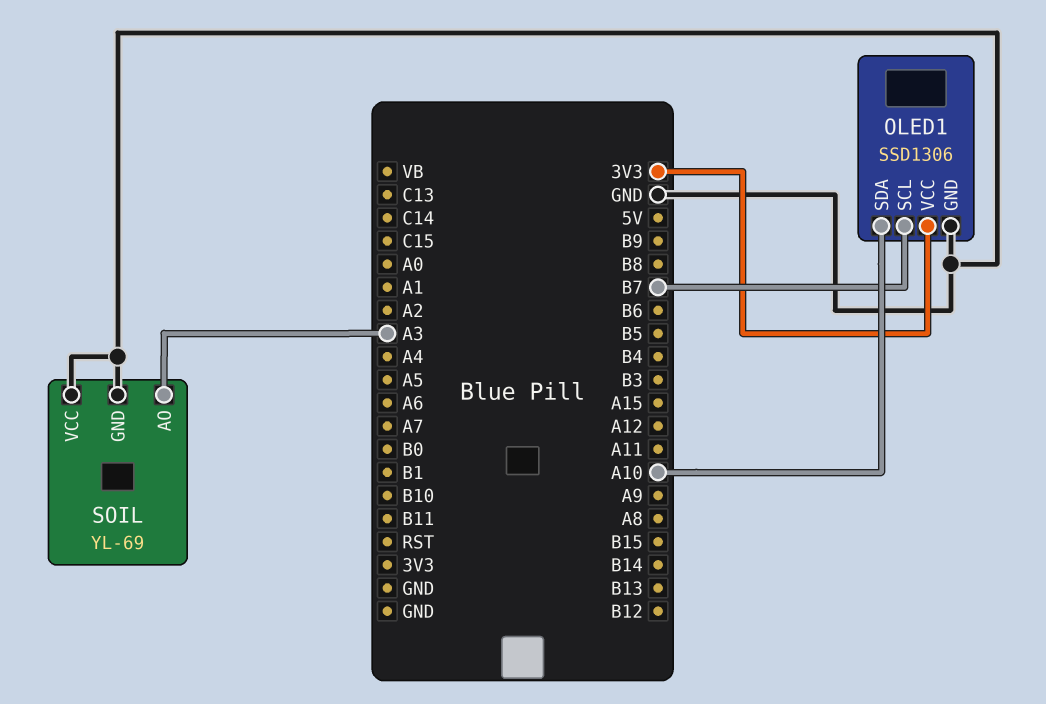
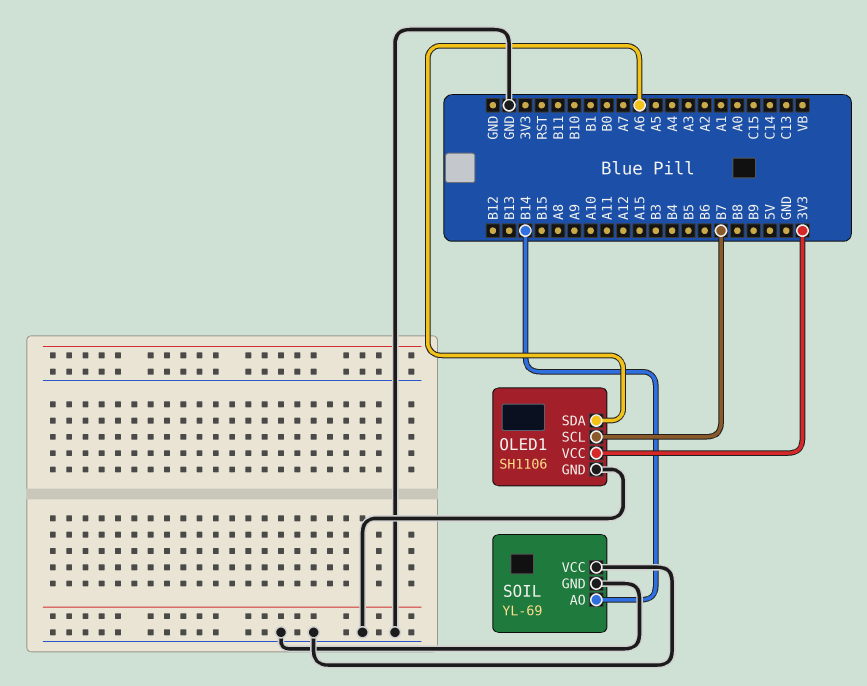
OLED1: SSD1306 -> SH1106
OLED1 pin SDA: A10 -> A6
SOIL pin AO: A3 -> B14

